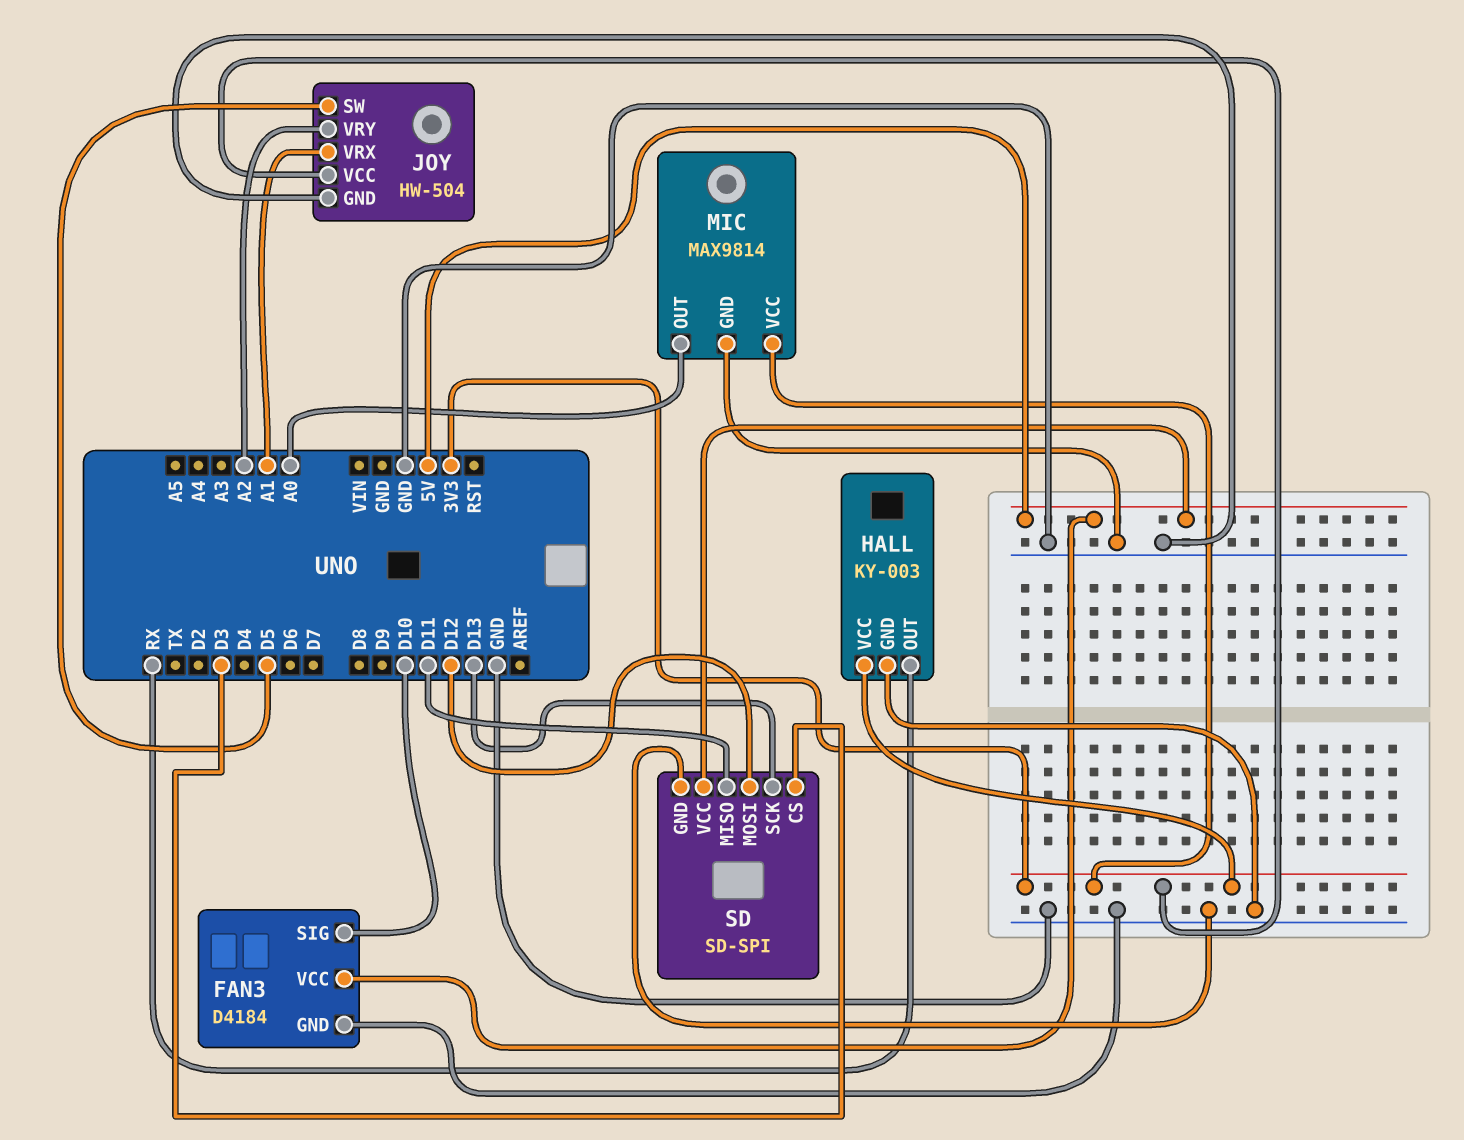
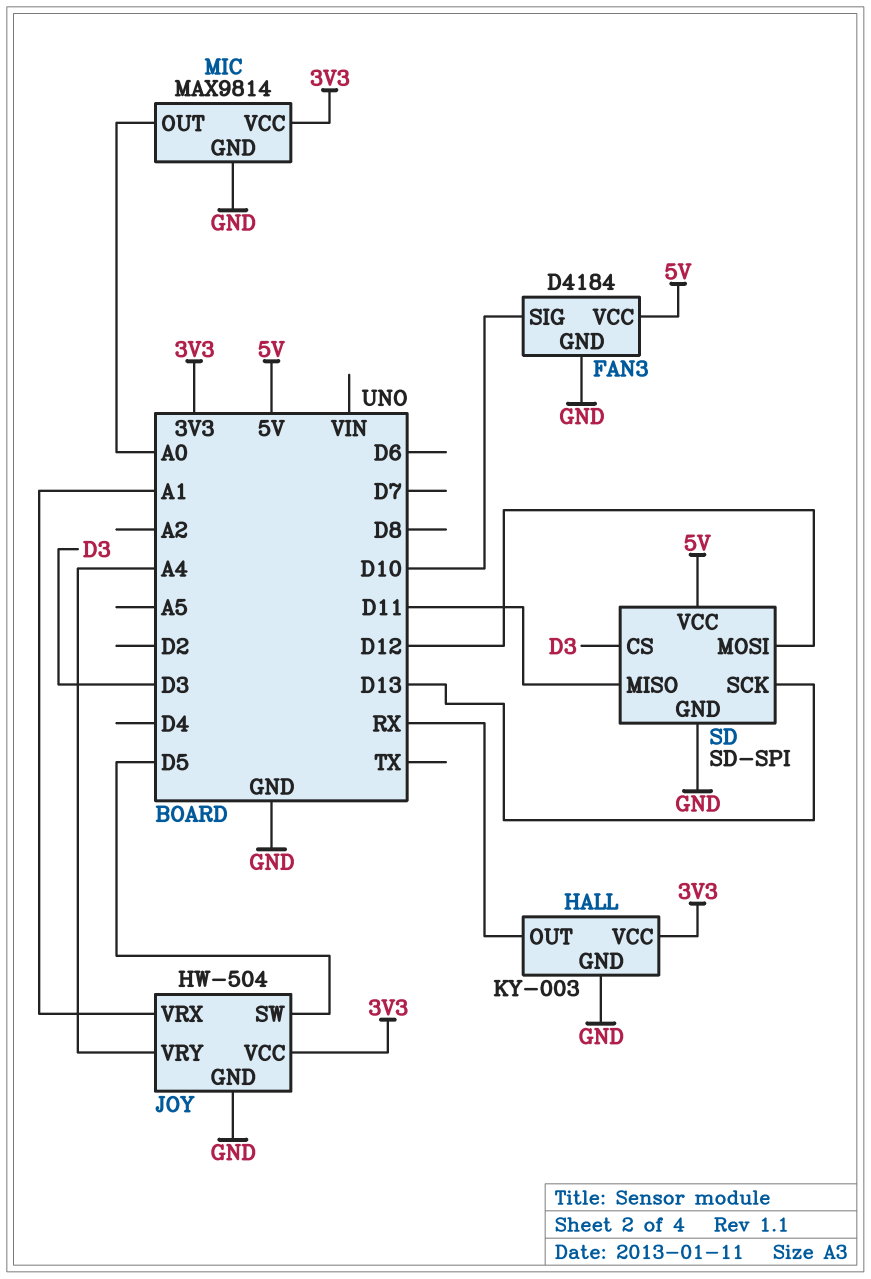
JOY pin VRY: A2 -> A4

